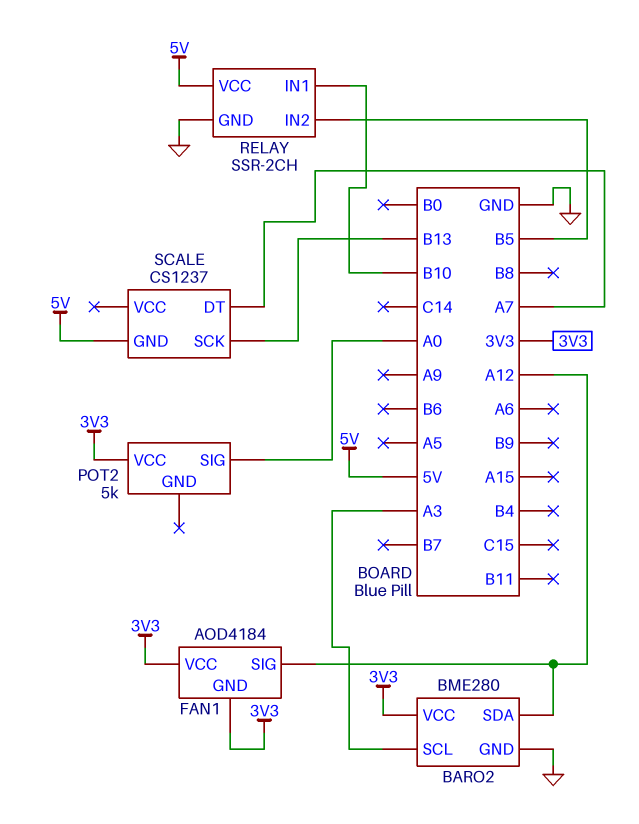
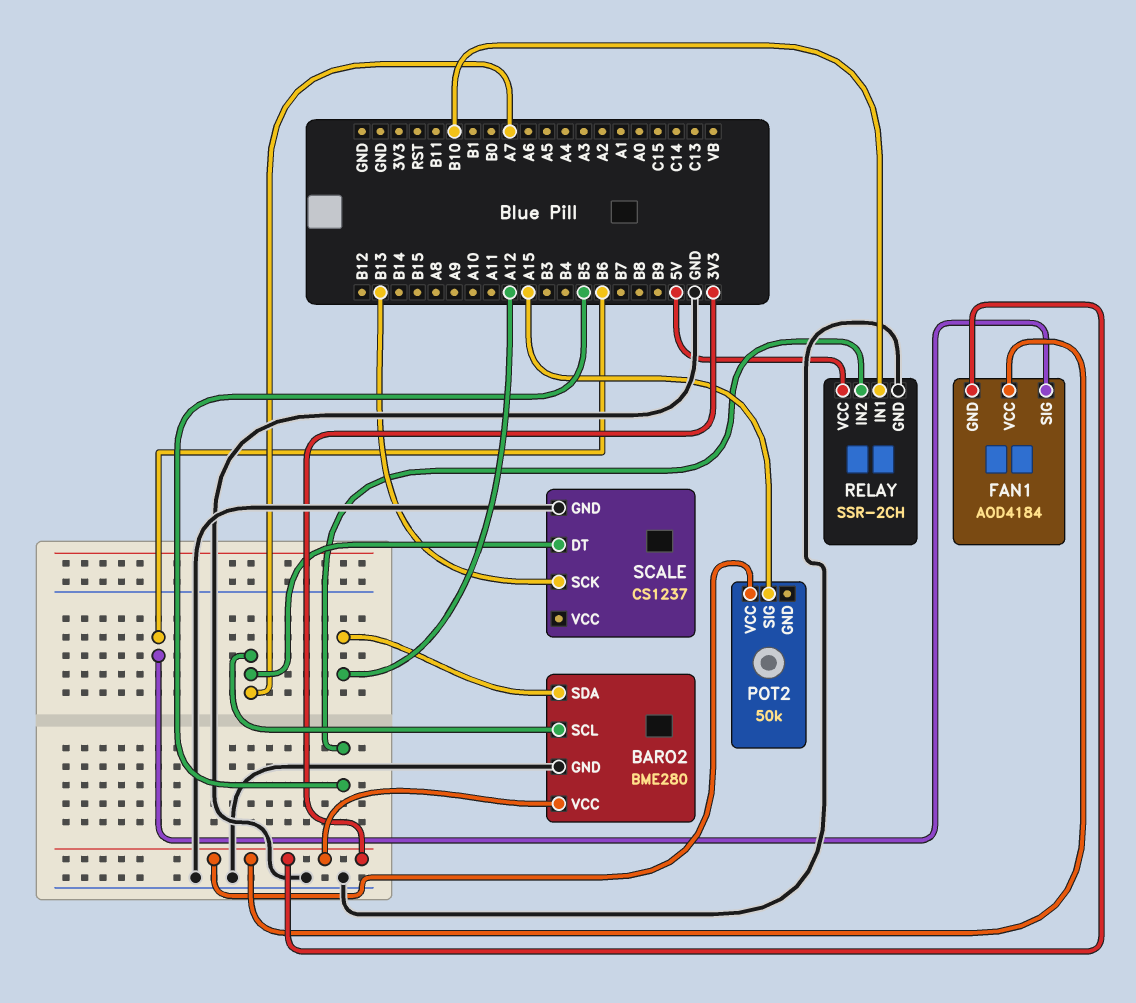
BARO2 pin SCL: A3 -> A7
FAN1 pin SIG: A12 -> B6
POT2: 5k -> 50k
POT2 pin SIG: A0 -> A15
SCALE pin GND: 5V -> GND

